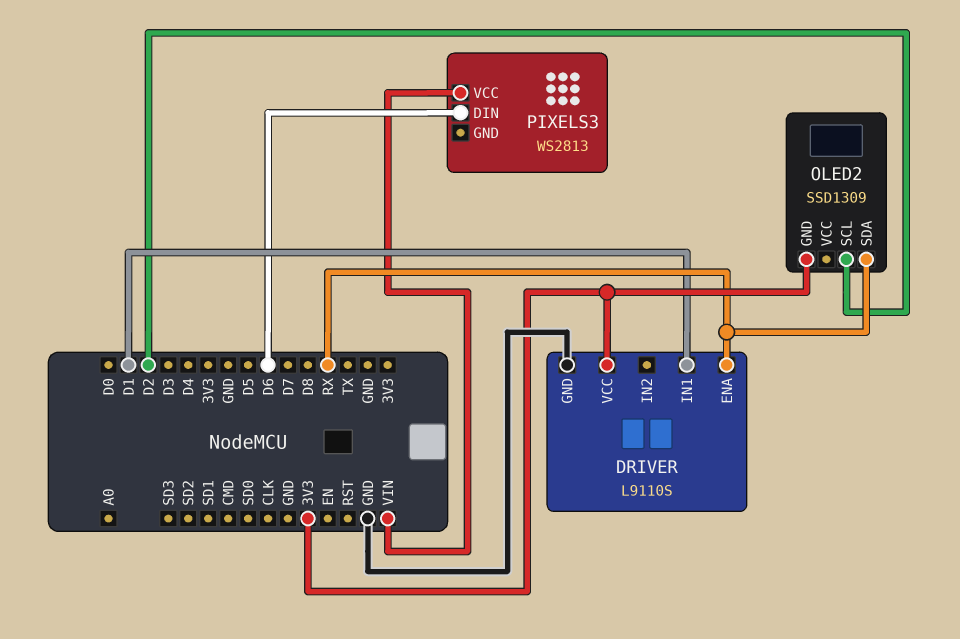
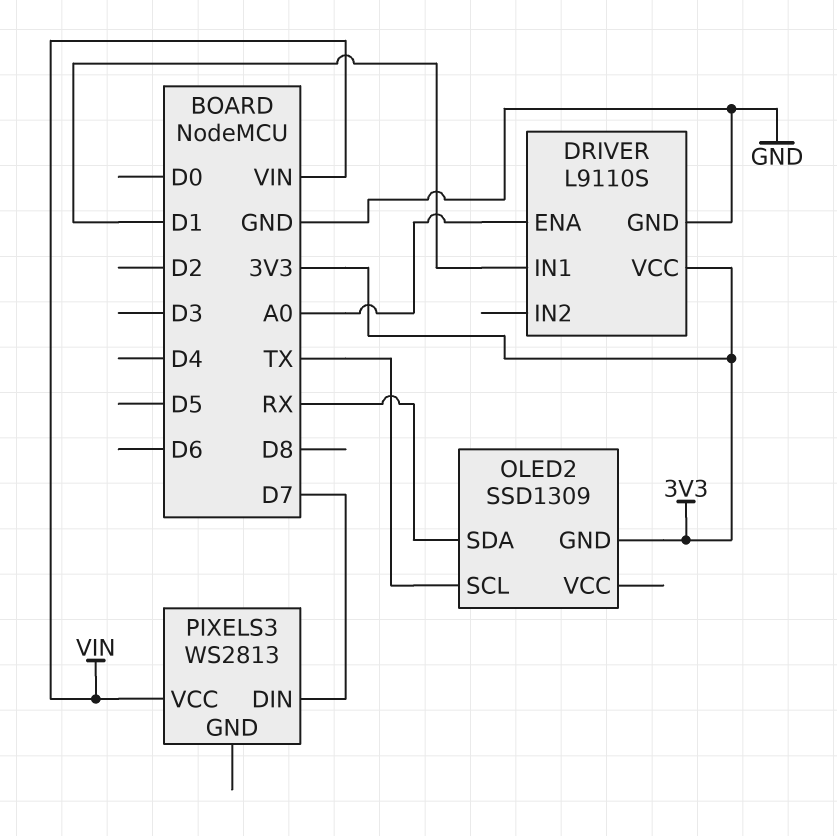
DRIVER pin ENA: RX -> A0
OLED2 pin SCL: D2 -> TX
PIXELS3 pin DIN: D6 -> D7

